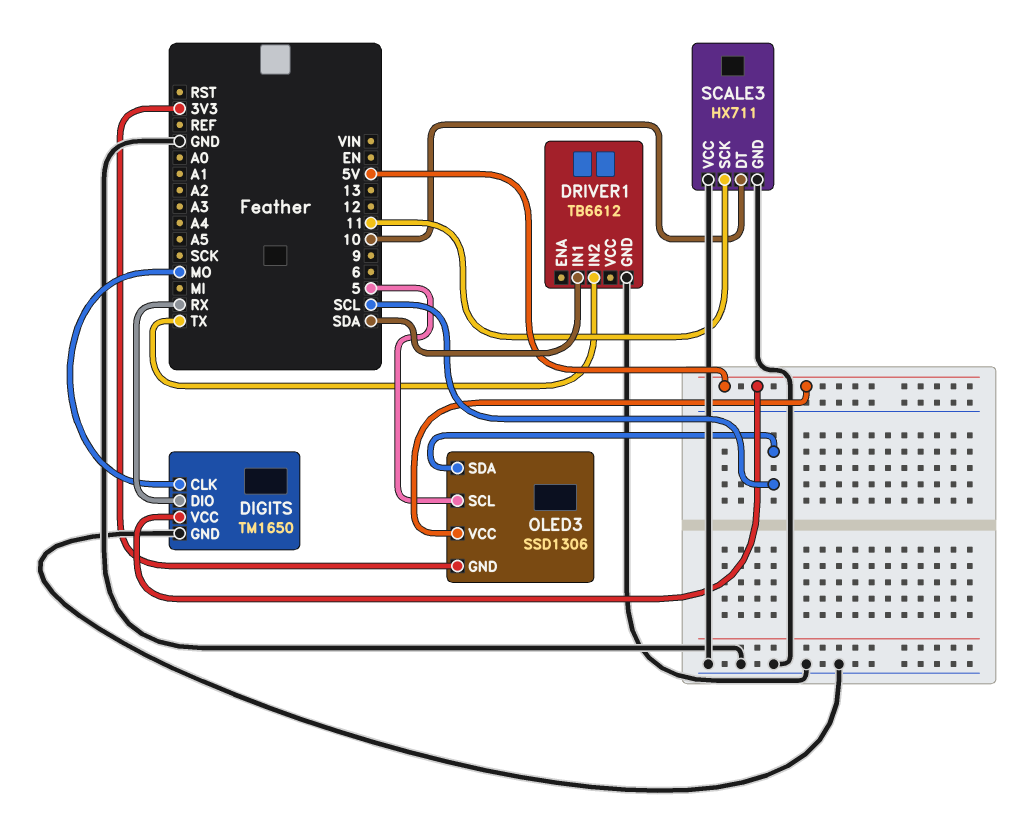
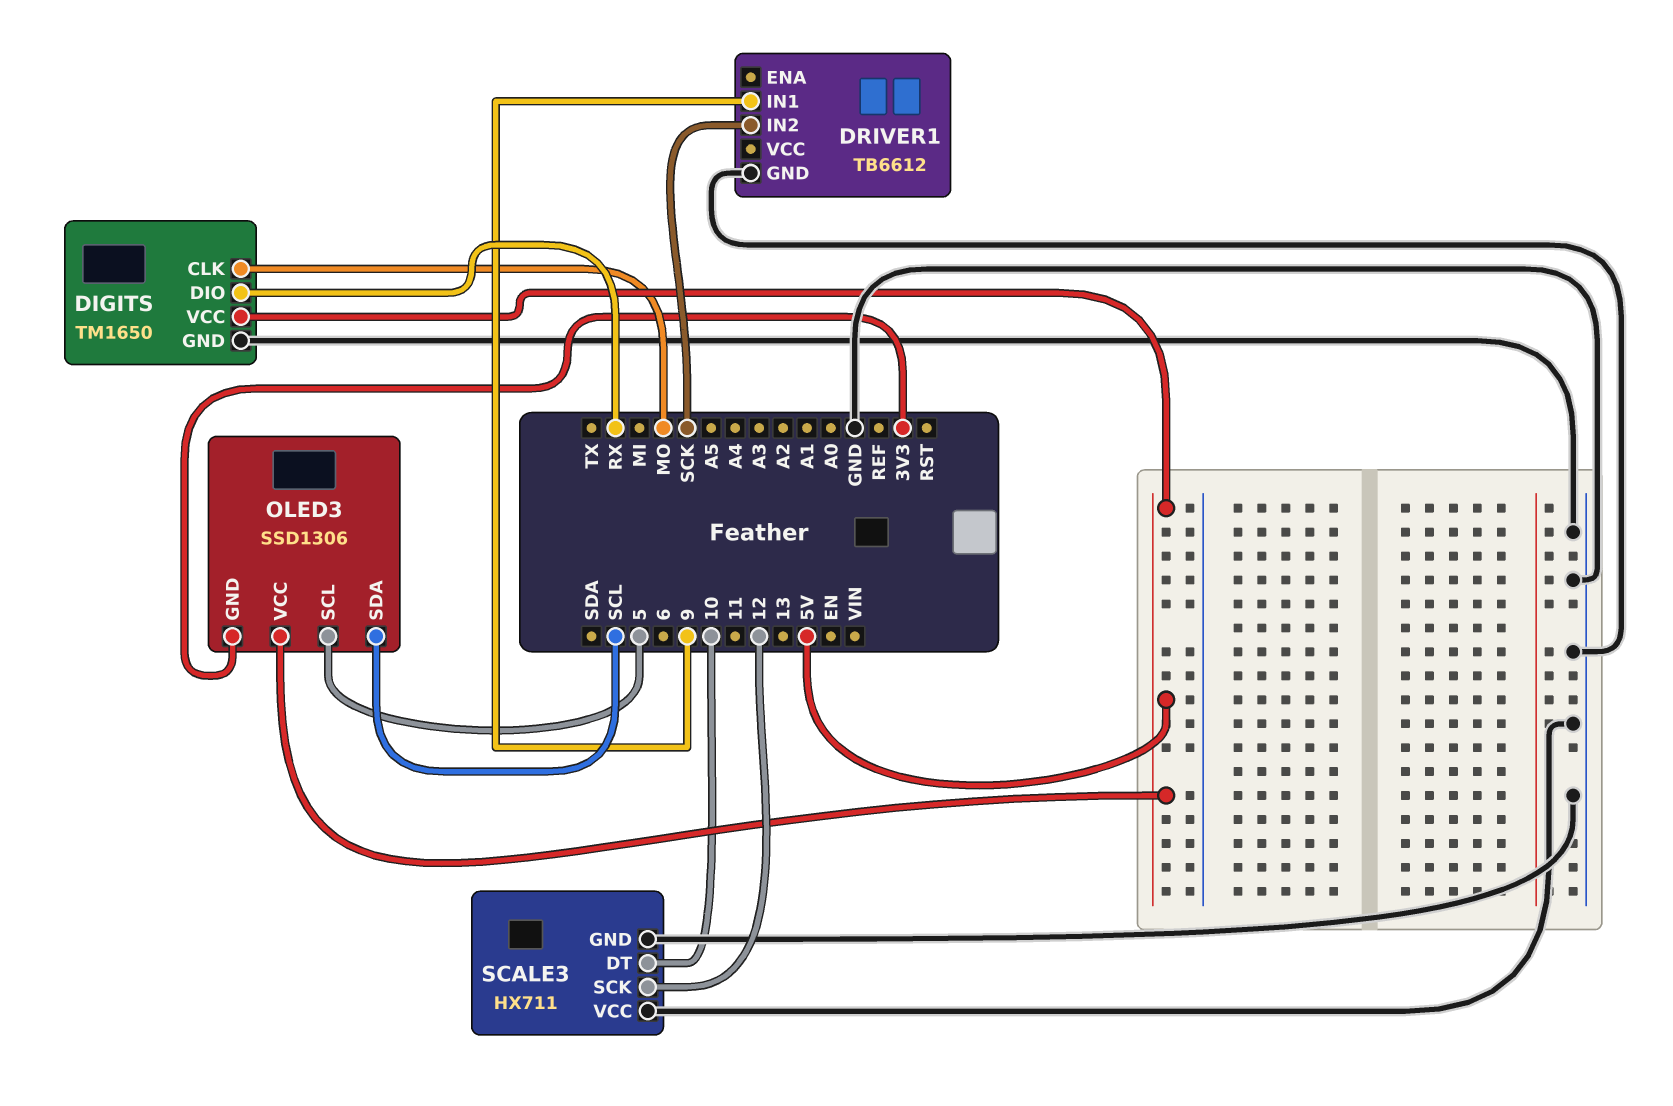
DRIVER1 pin IN1: SDA -> 9
DRIVER1 pin IN2: TX -> SCK
SCALE3 pin SCK: 11 -> 12

